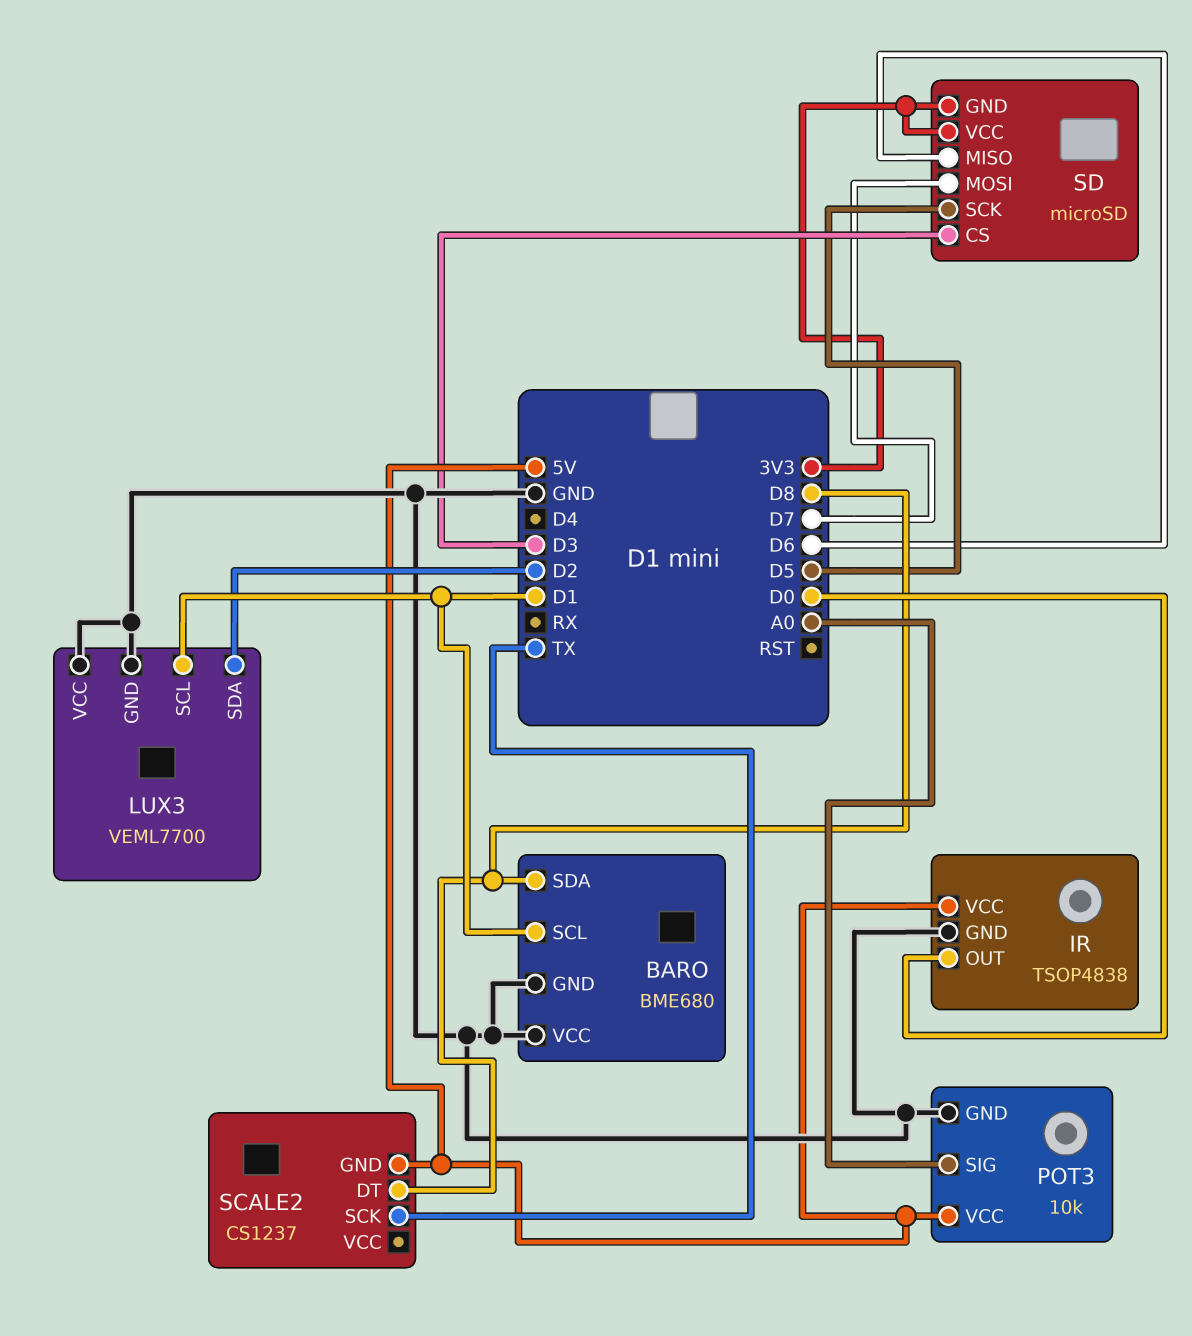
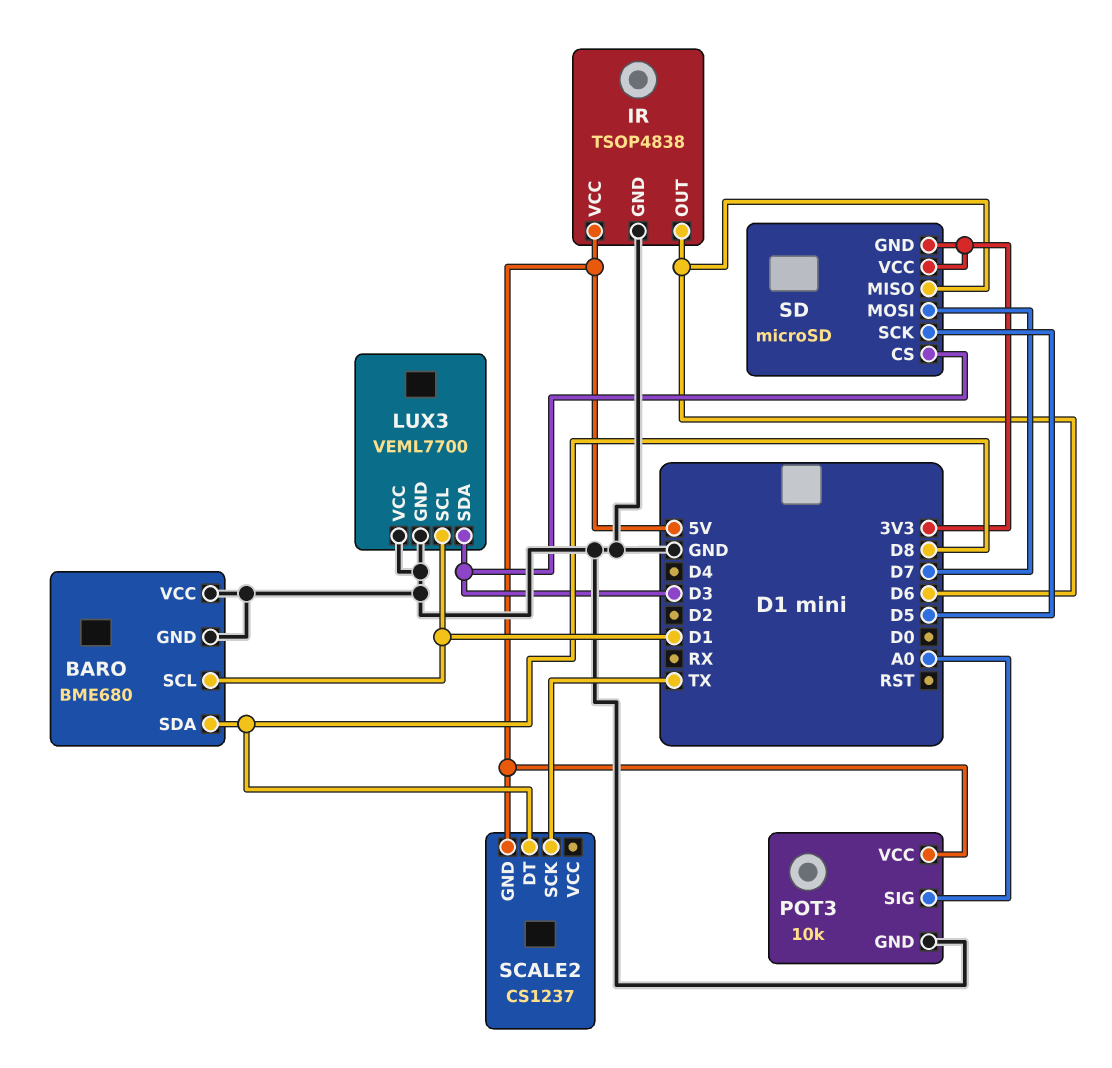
IR pin OUT: D0 -> D6
LUX3 pin SDA: D2 -> D3

